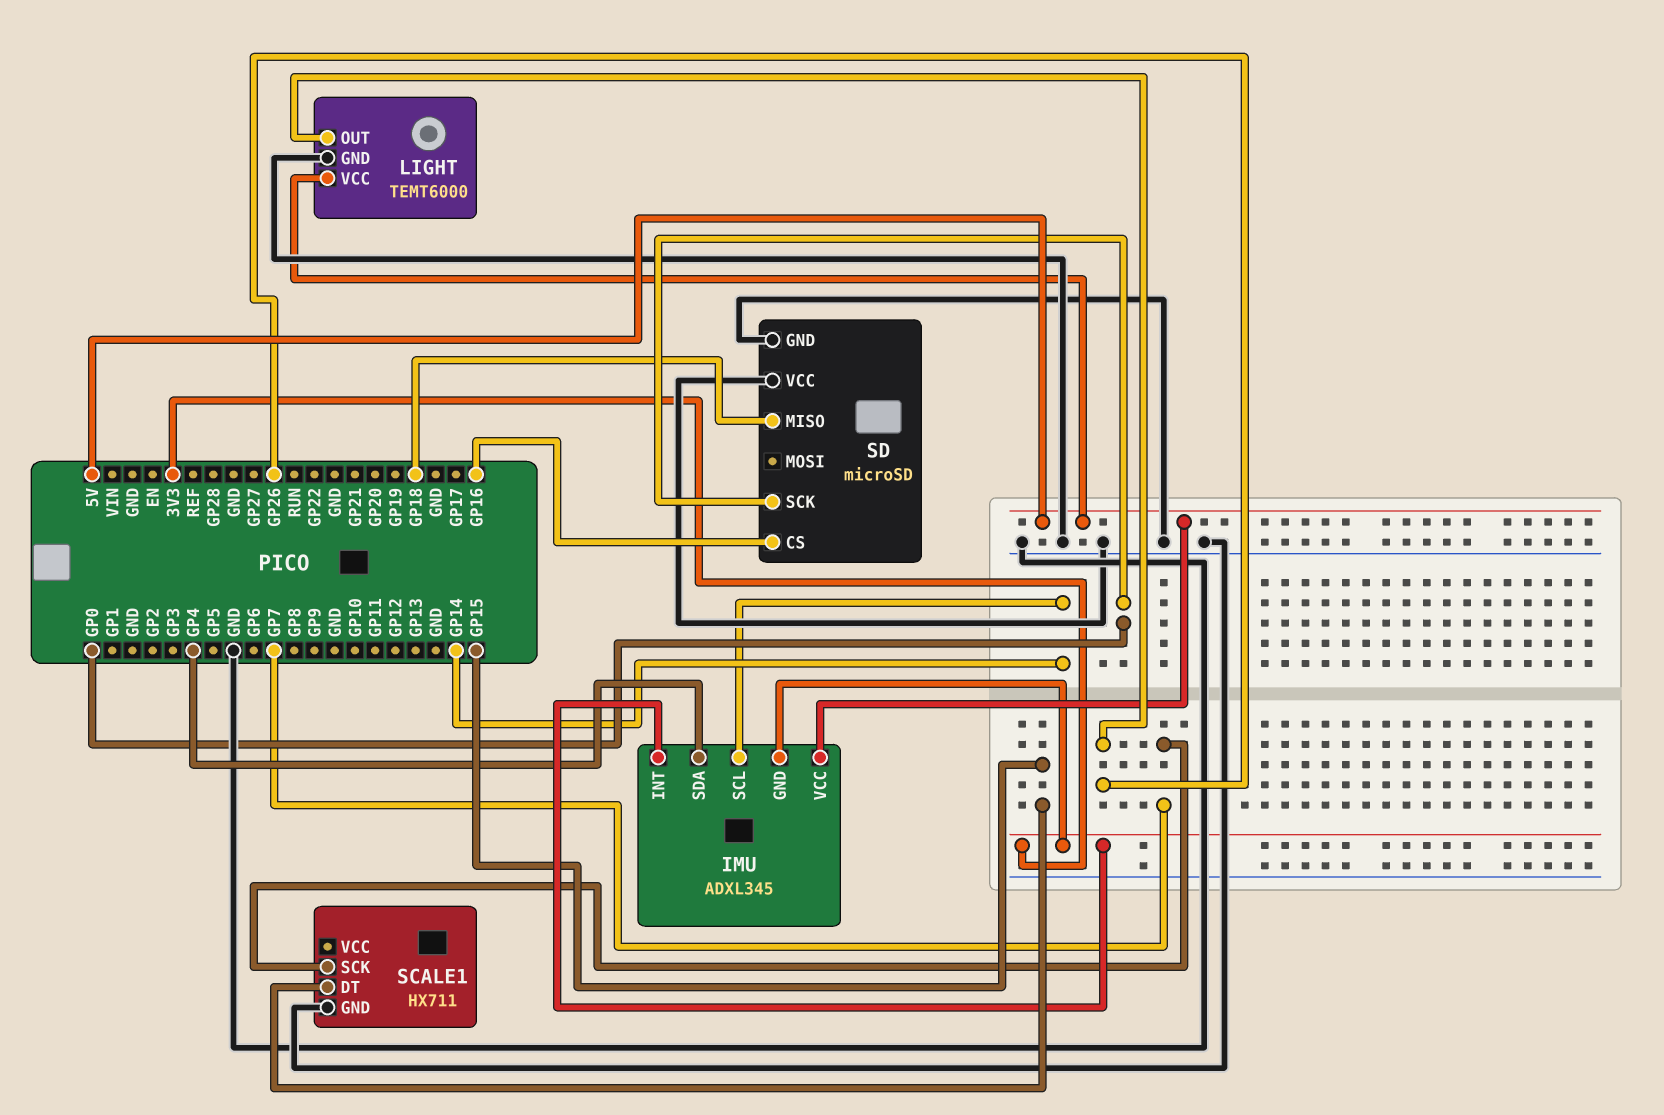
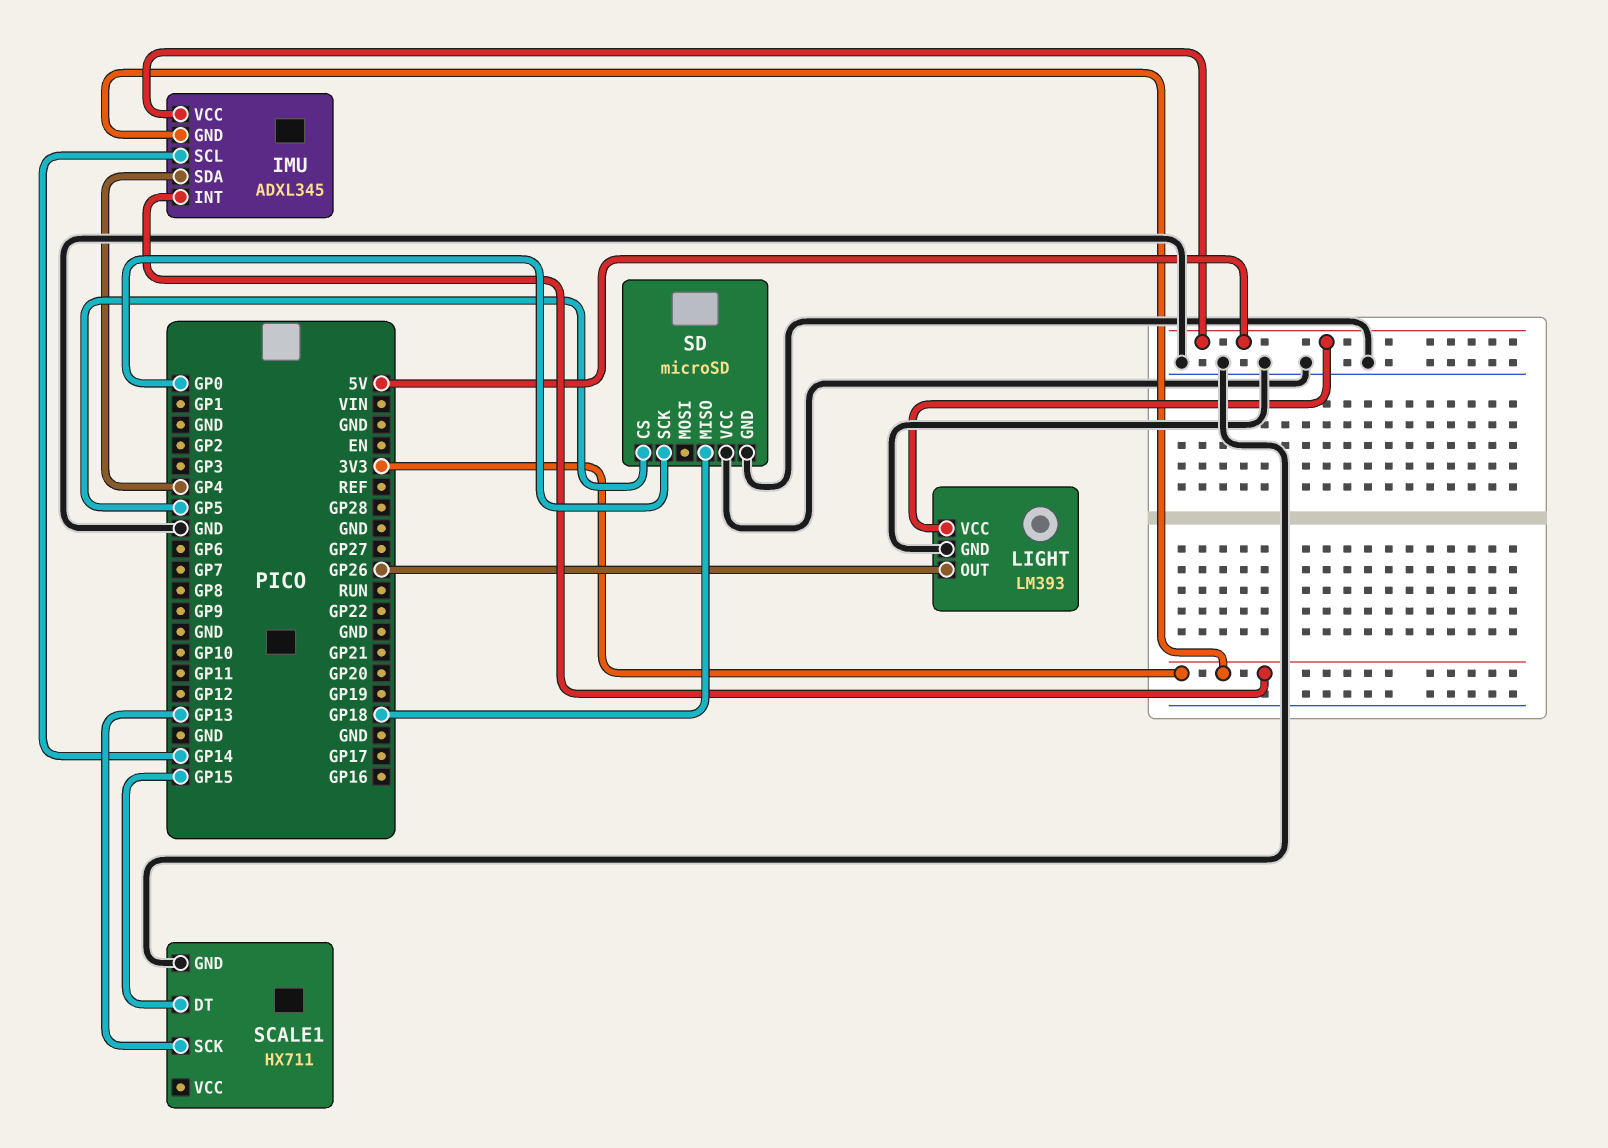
LIGHT: TEMT6000 -> LM393
SCALE1 pin SCK: GP7 -> GP13
SD pin CS: GP16 -> GP5

